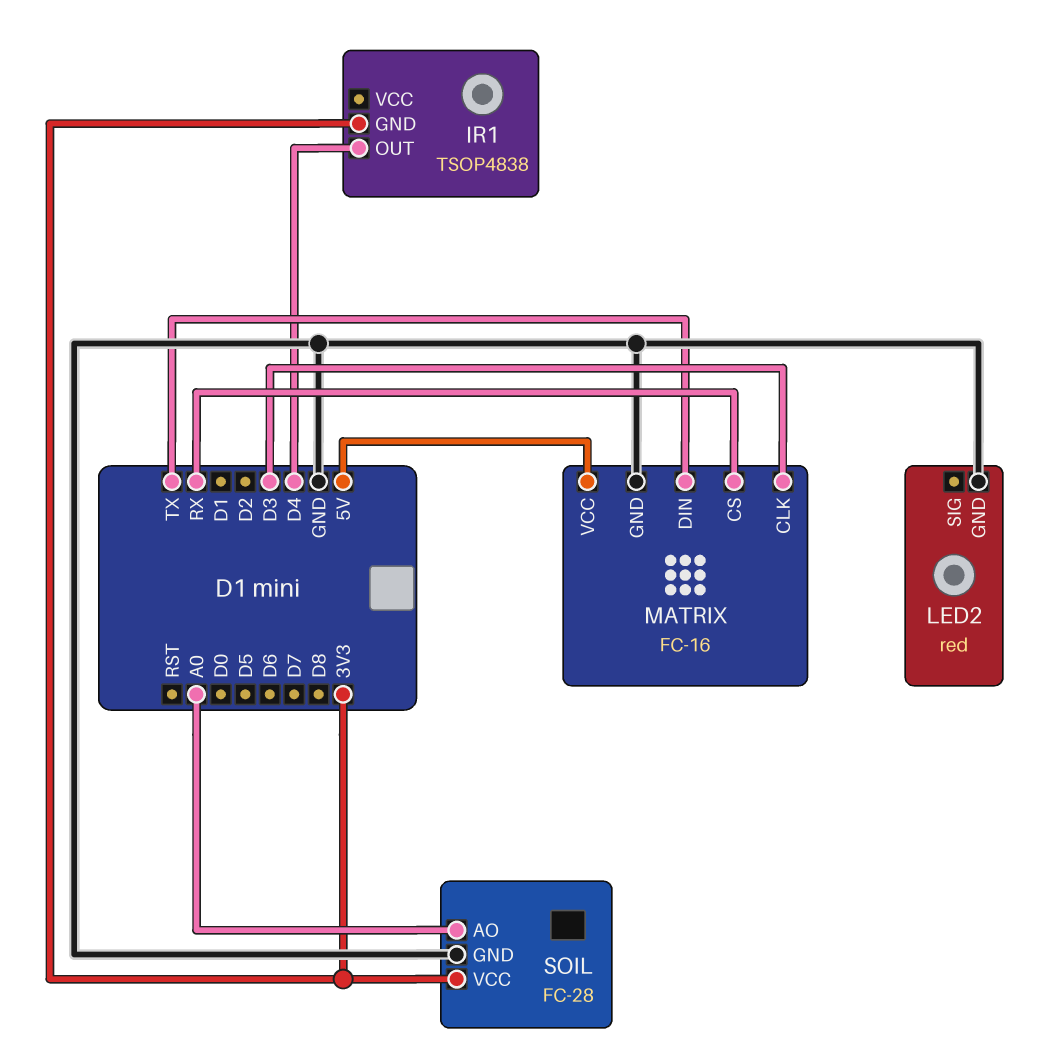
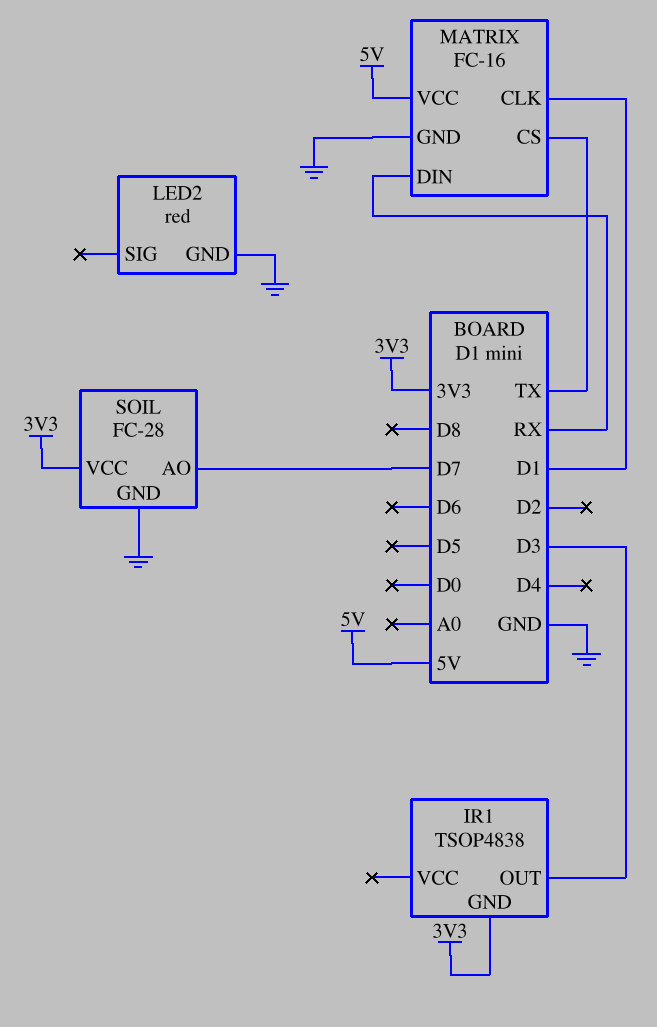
IR1 pin OUT: D4 -> D3
MATRIX pin CLK: D3 -> D1
MATRIX pin CS: RX -> TX
MATRIX pin DIN: TX -> RX
SOIL pin AO: A0 -> D7

